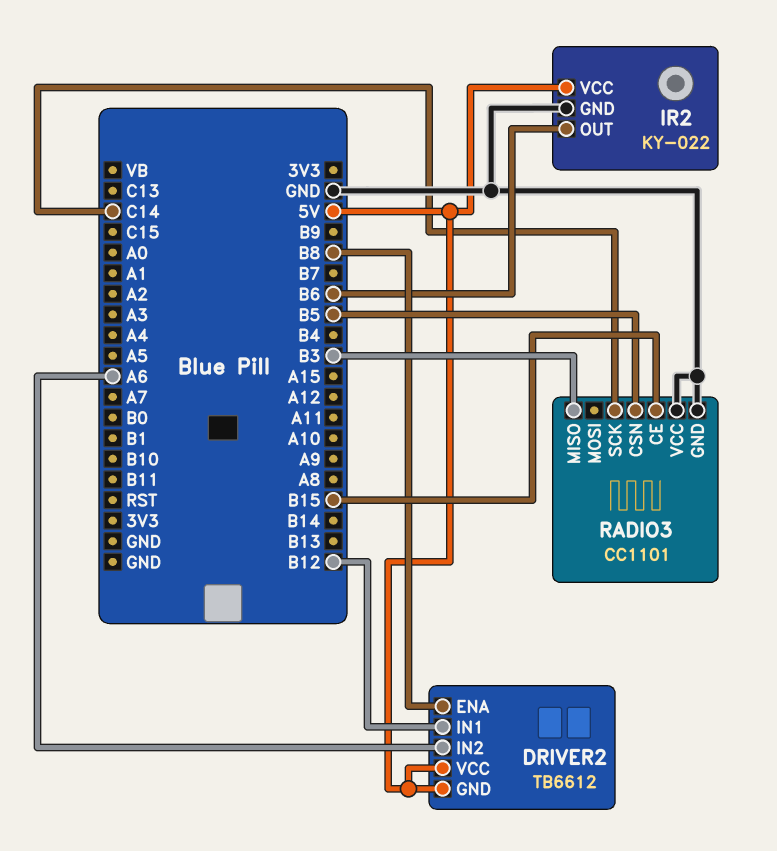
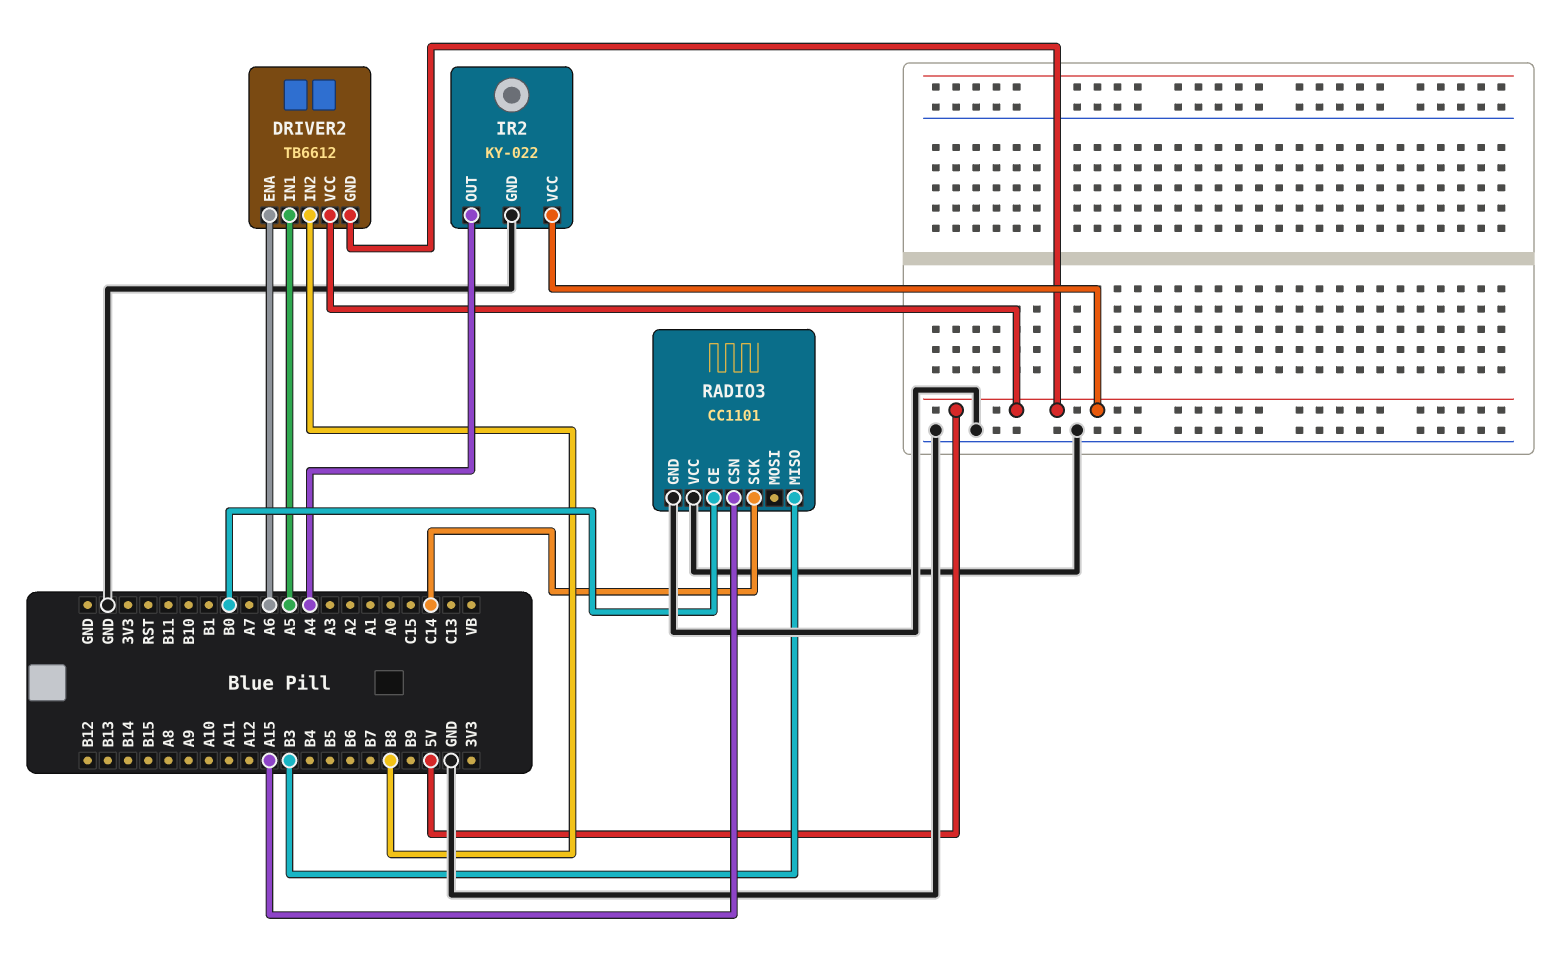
DRIVER2 pin ENA: B8 -> A6
DRIVER2 pin IN1: B12 -> A5
DRIVER2 pin IN2: A6 -> B8
IR2 pin OUT: B6 -> A4
RADIO3 pin CE: B15 -> B0
RADIO3 pin CSN: B5 -> A15

